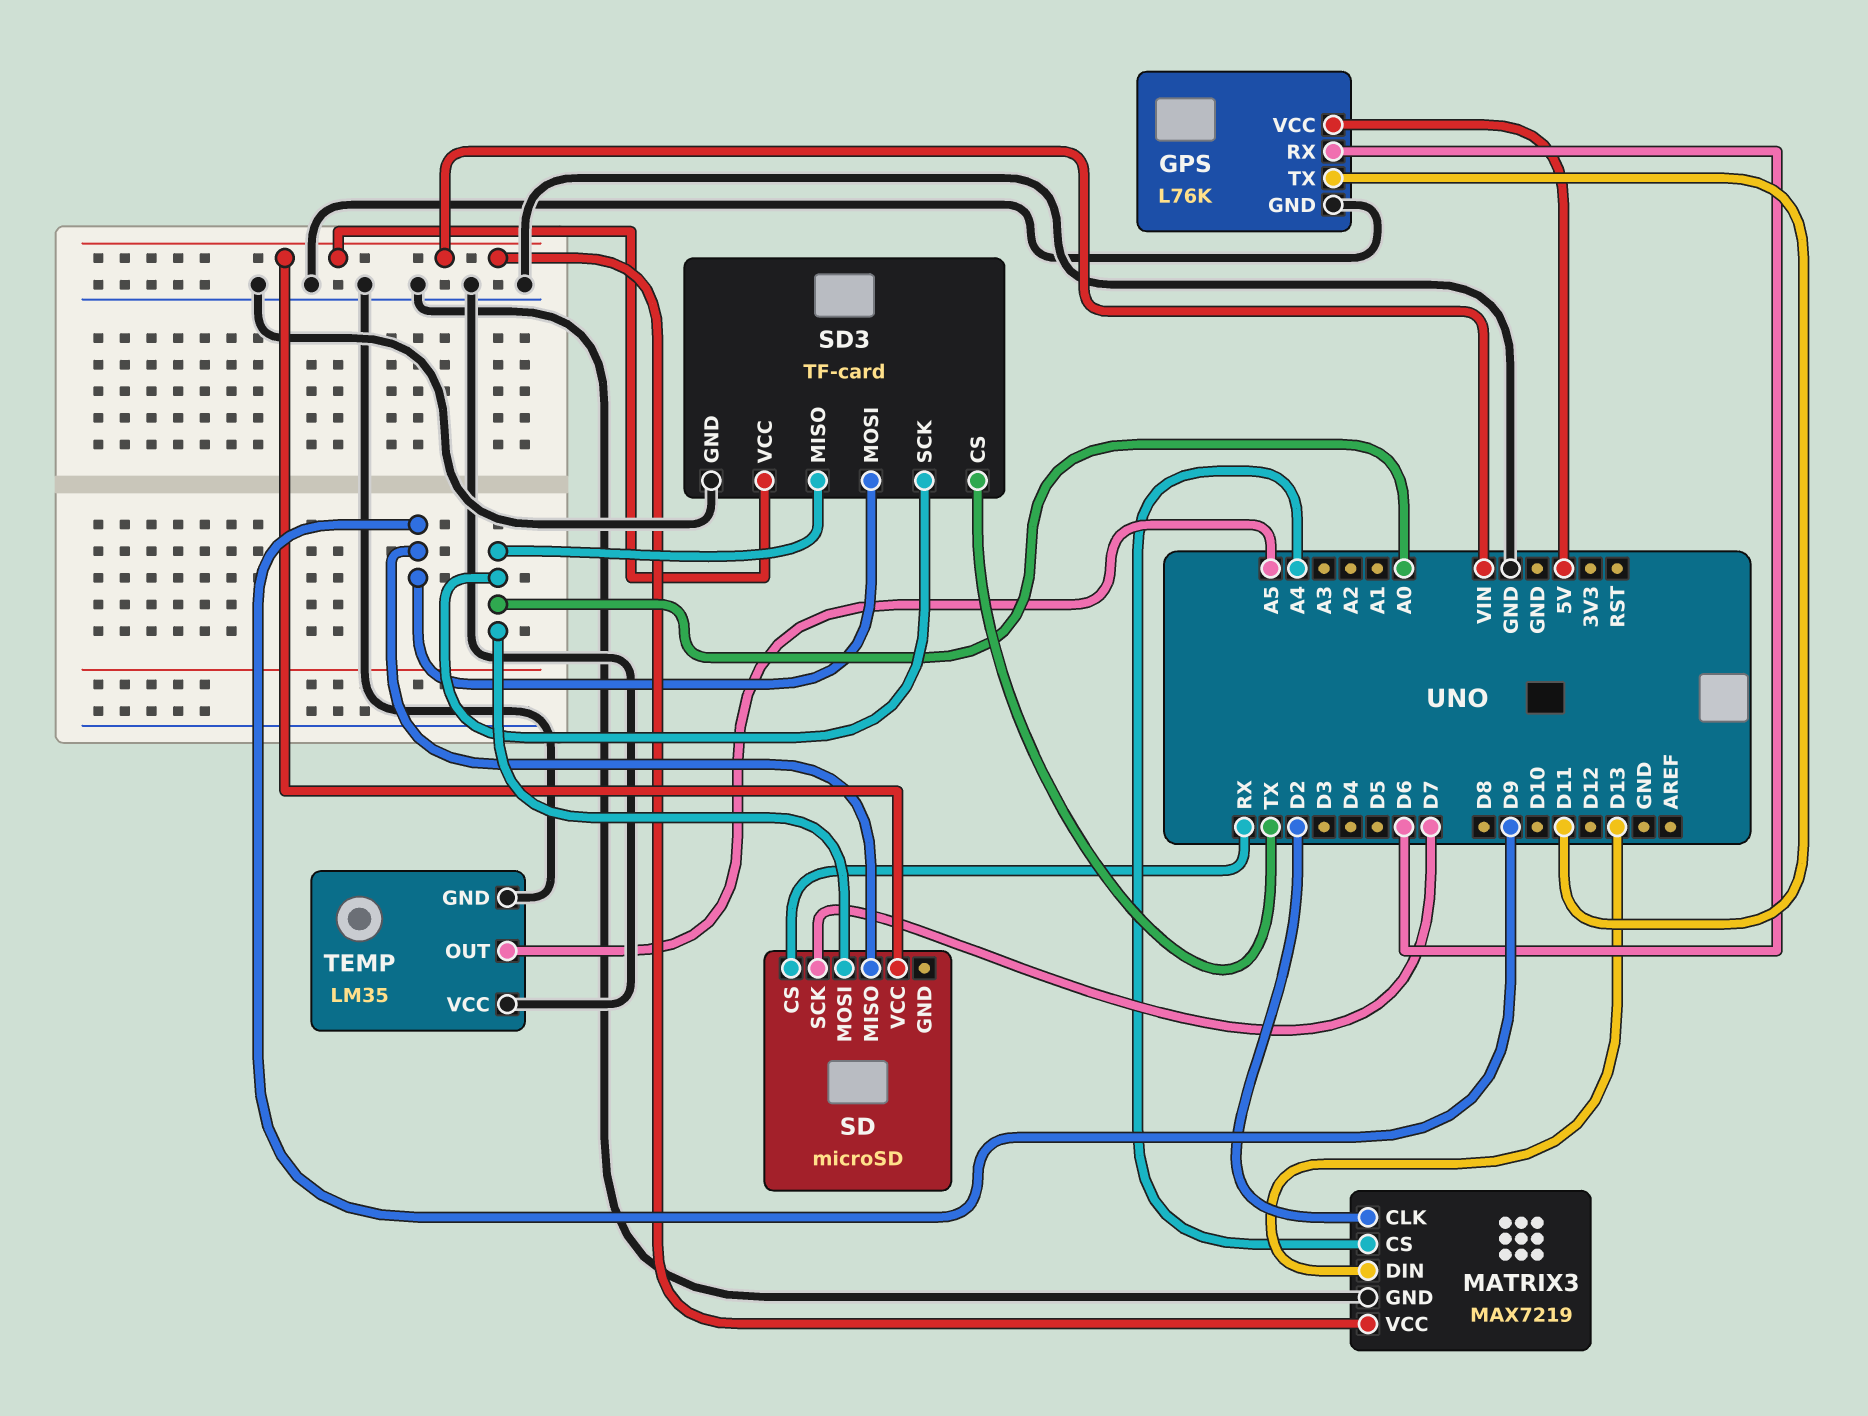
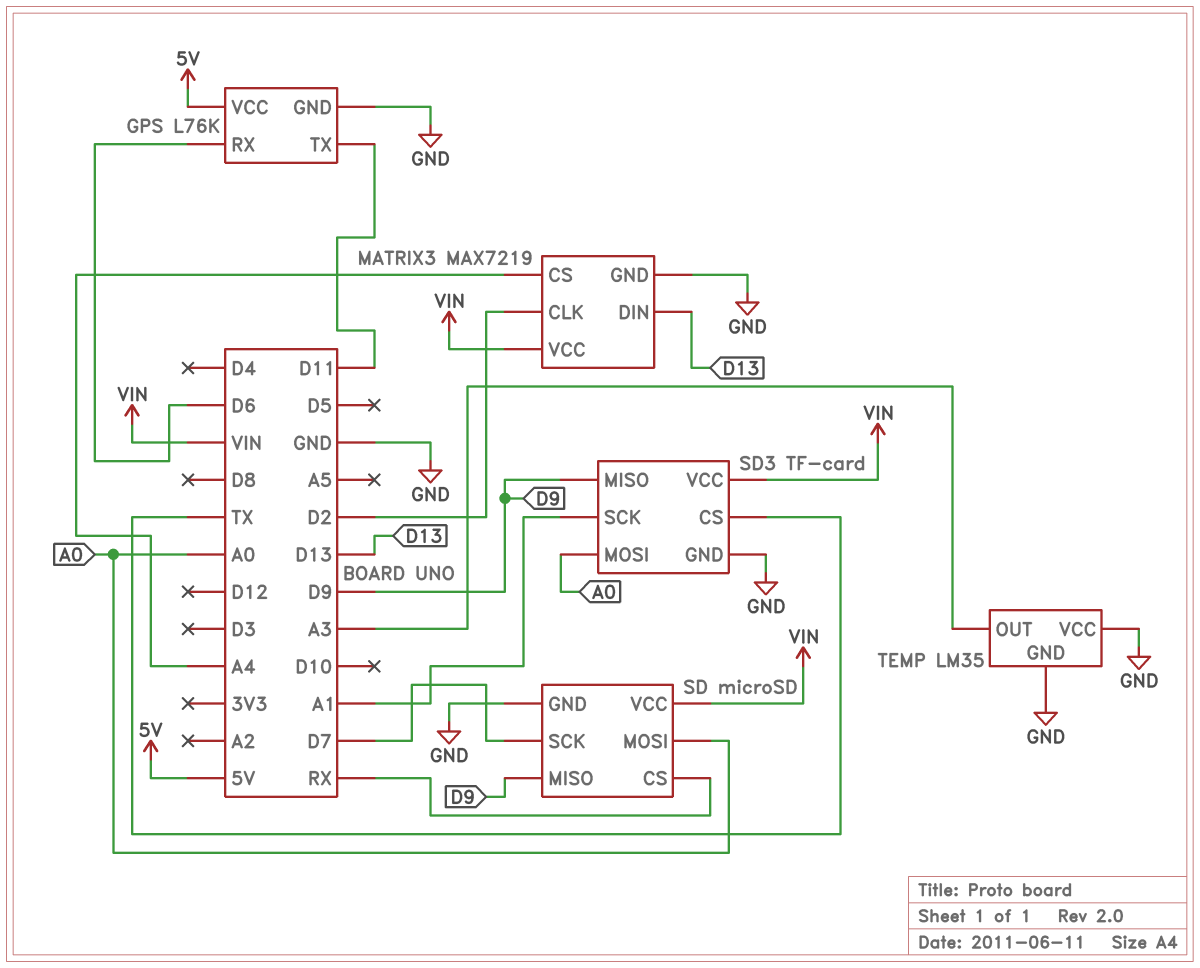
SD pin GND: none -> GND
SD3 pin MISO: A0 -> D9
SD3 pin MOSI: D9 -> A0
SD3 pin SCK: A0 -> A1
TEMP pin OUT: A5 -> A3

